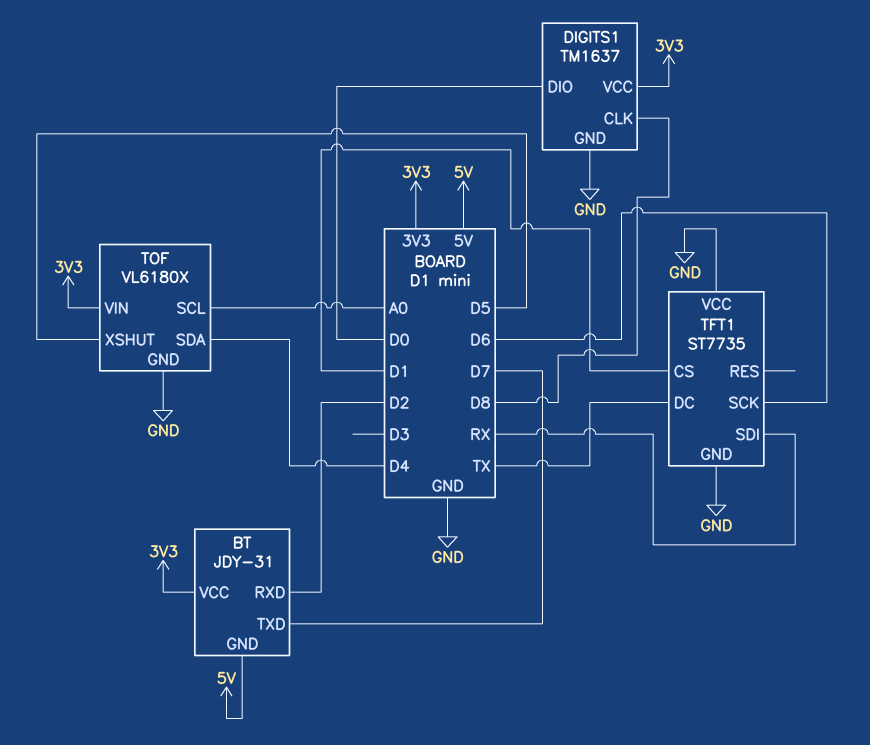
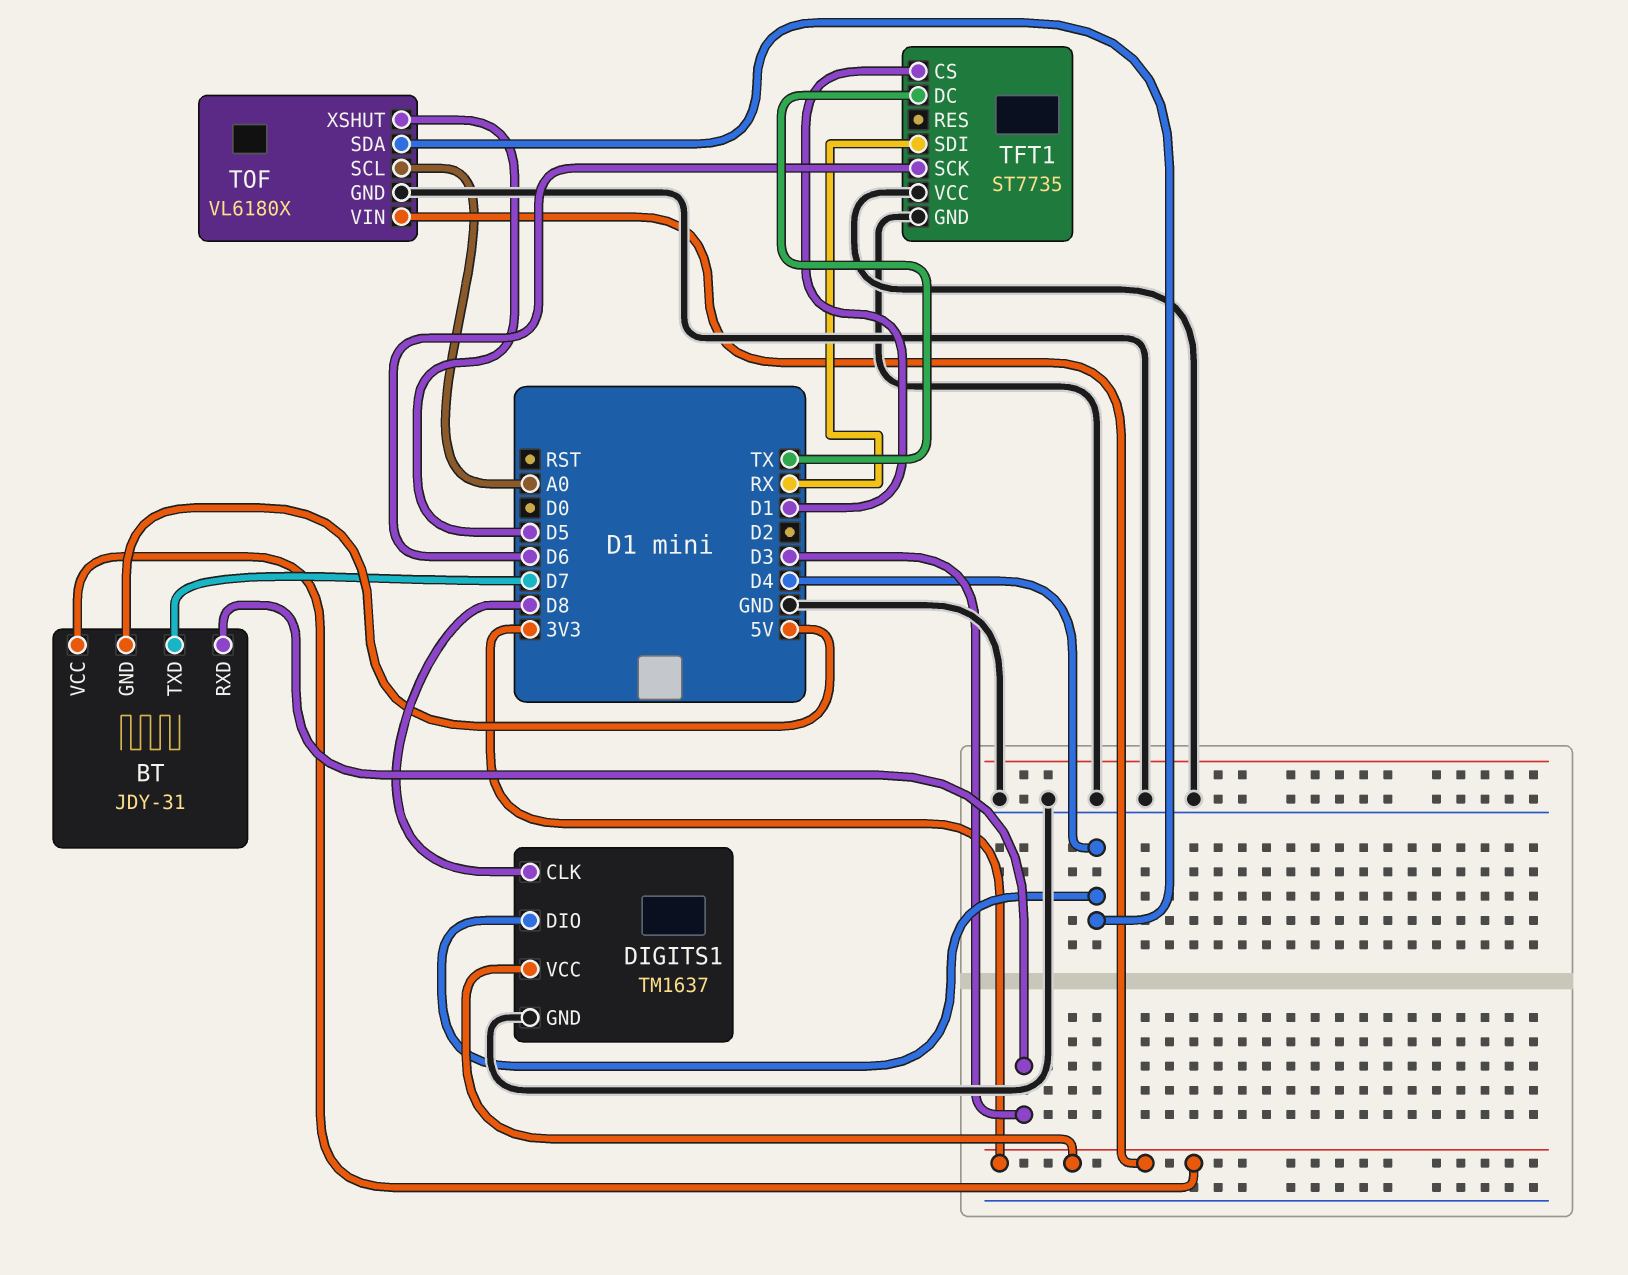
BT pin RXD: D2 -> D3
DIGITS1 pin DIO: D0 -> D4

